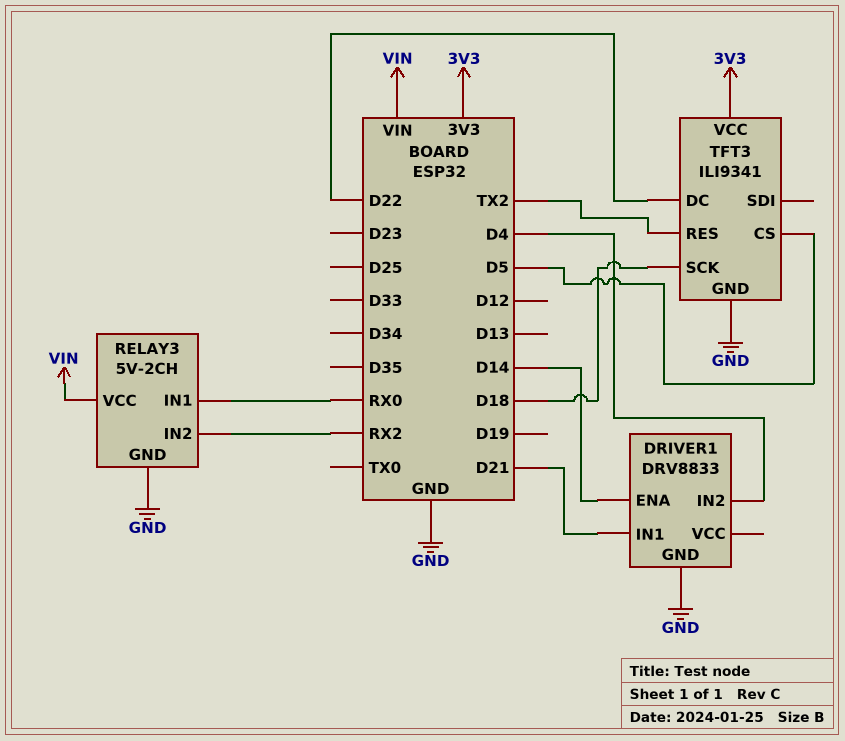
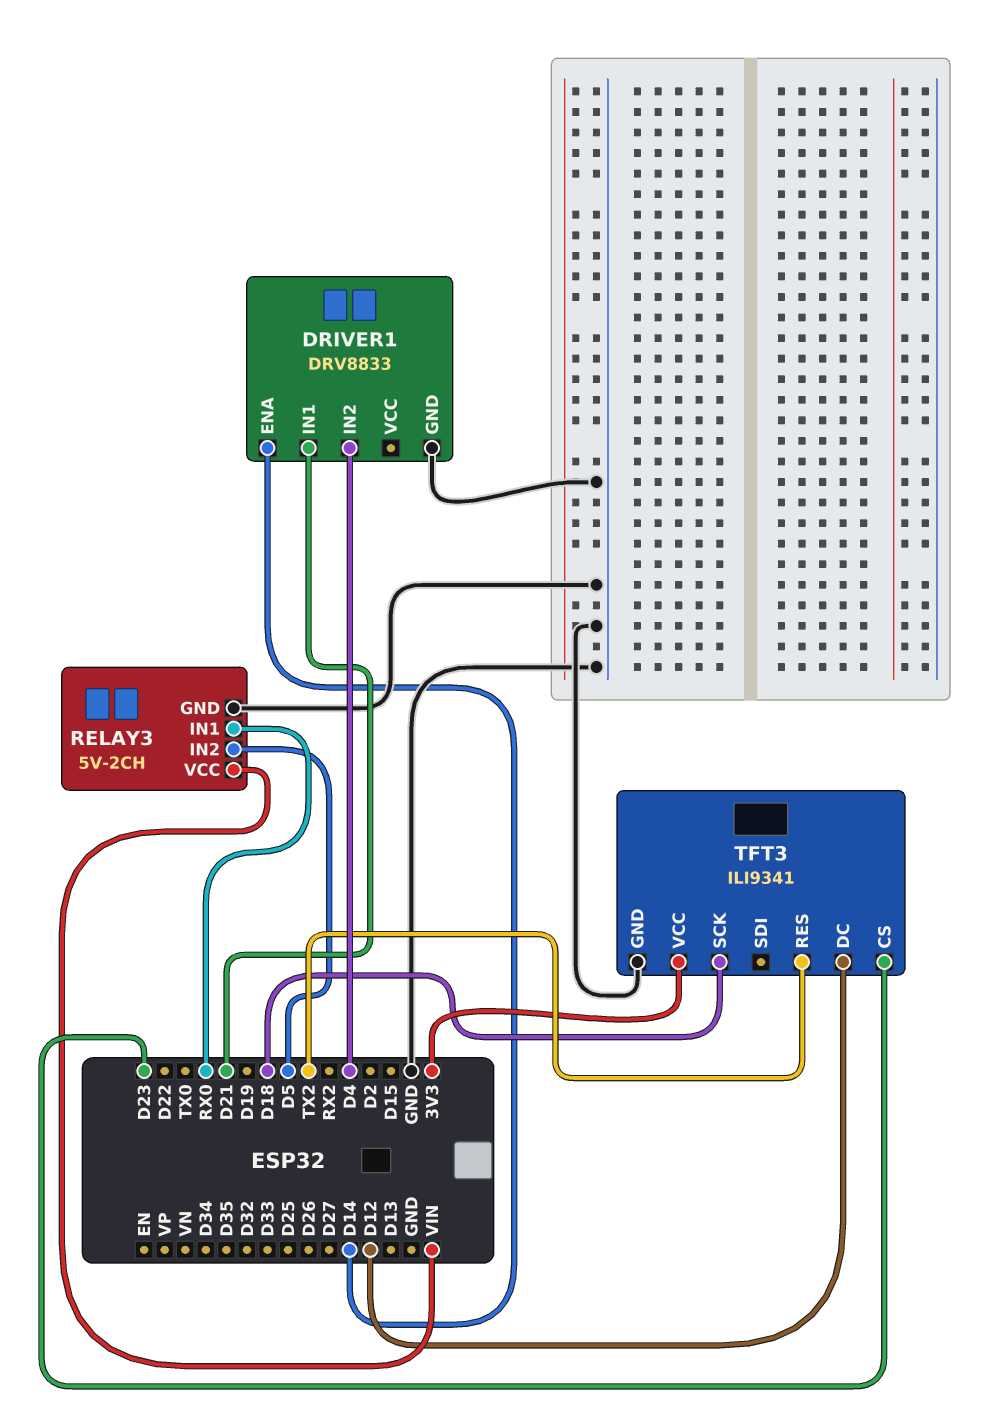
RELAY3 pin IN2: RX2 -> D5
TFT3 pin CS: D5 -> D23
TFT3 pin DC: D22 -> D12

